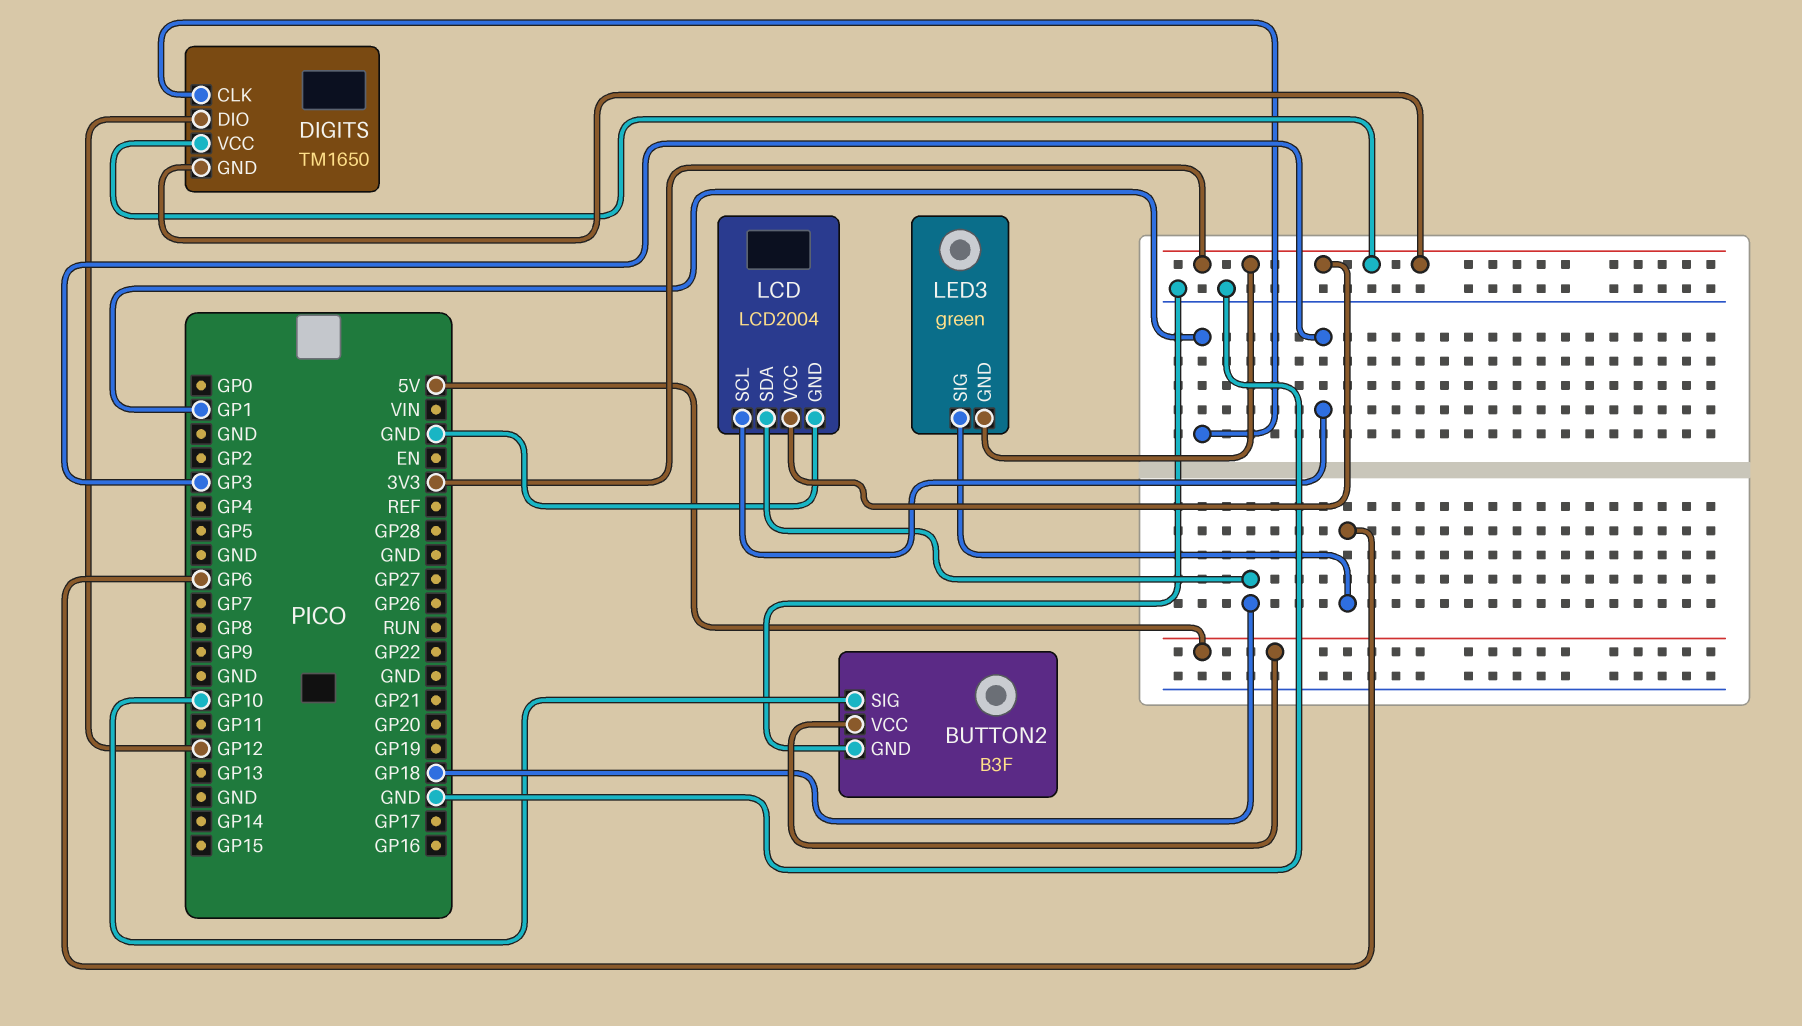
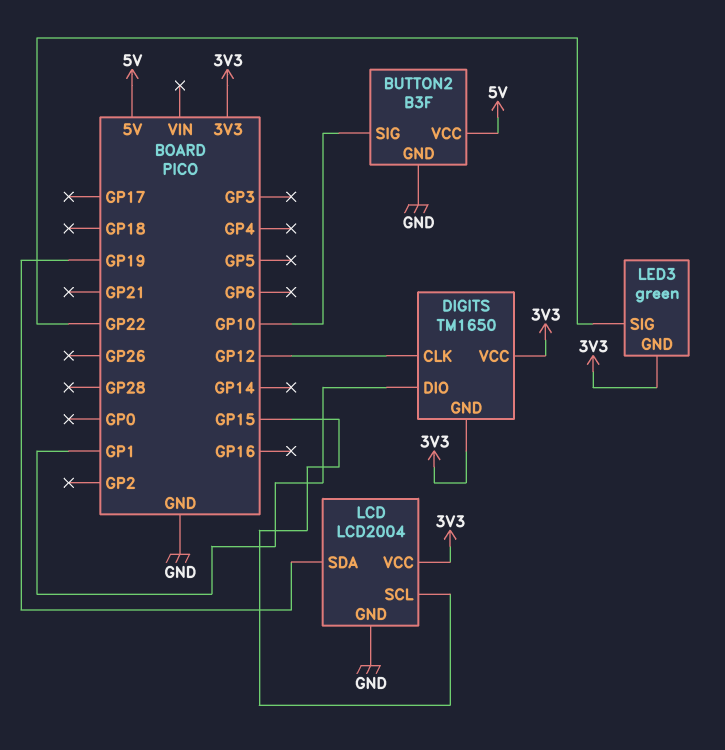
DIGITS pin CLK: GP1 -> GP12
DIGITS pin DIO: GP12 -> GP1
LCD pin SCL: GP3 -> GP15
LCD pin SDA: GP18 -> GP19
LED3 pin SIG: GP6 -> GP22

